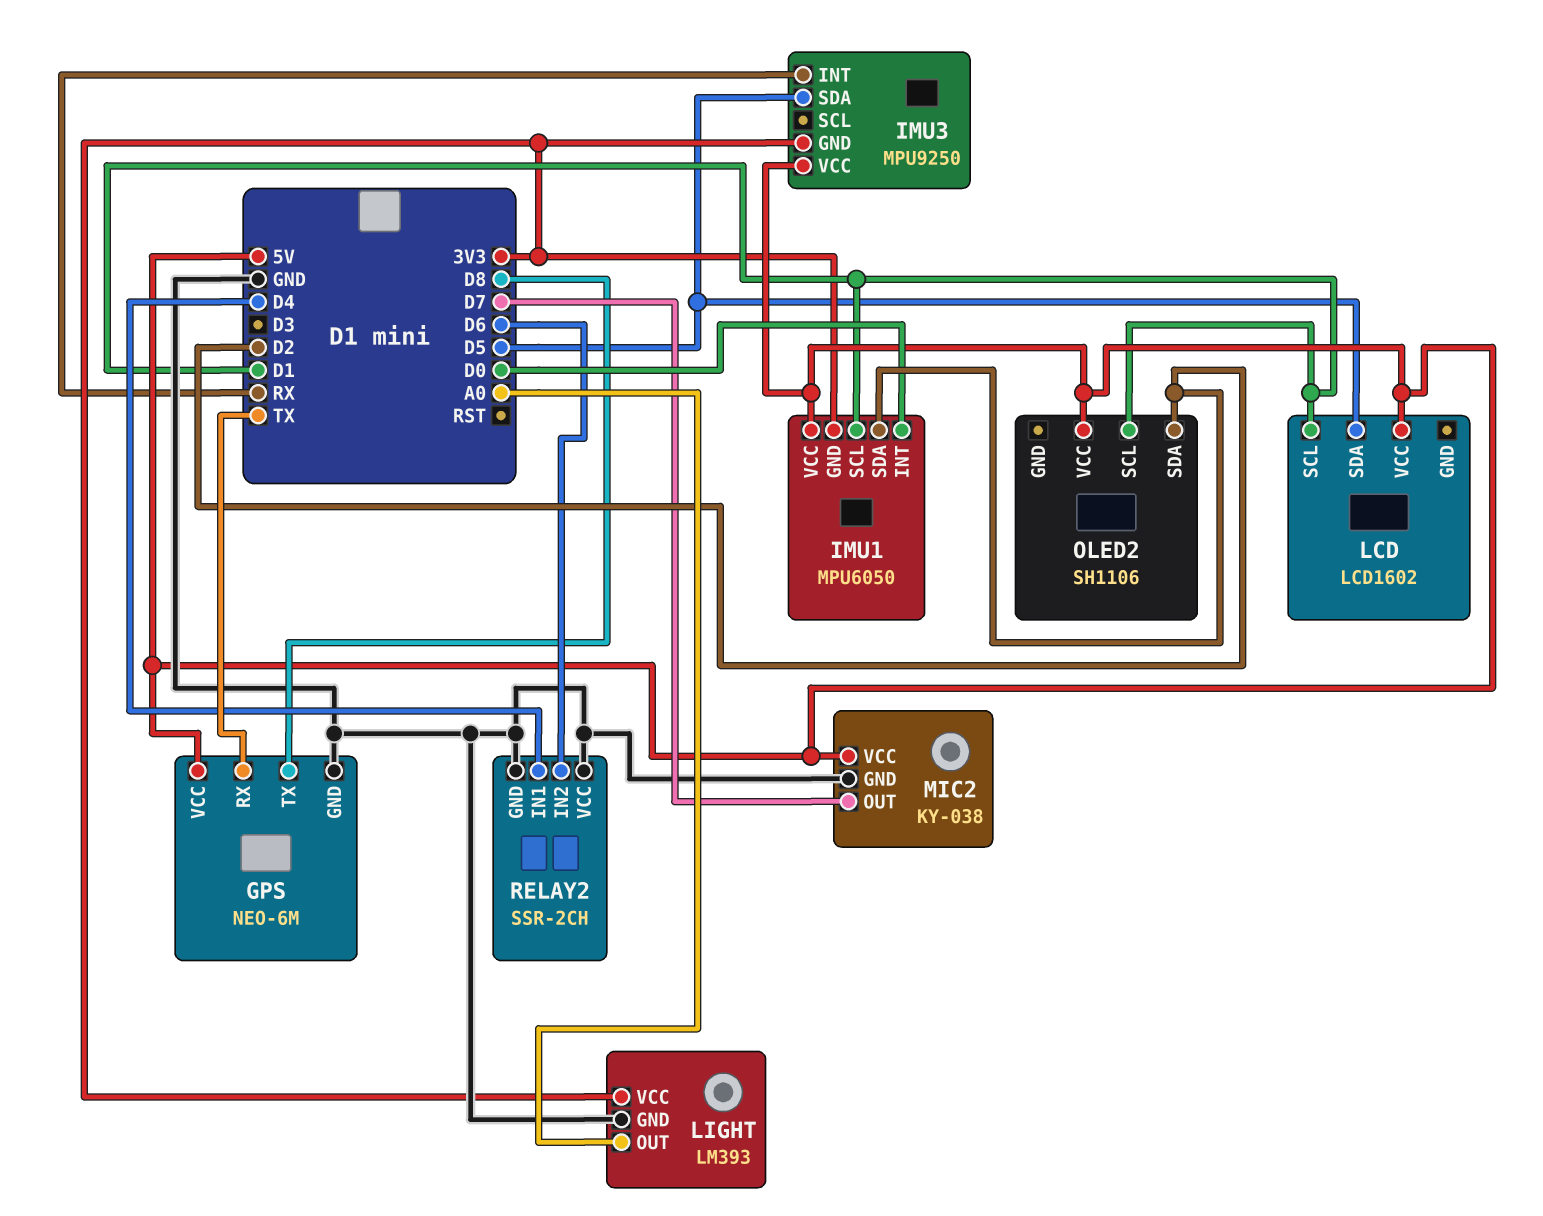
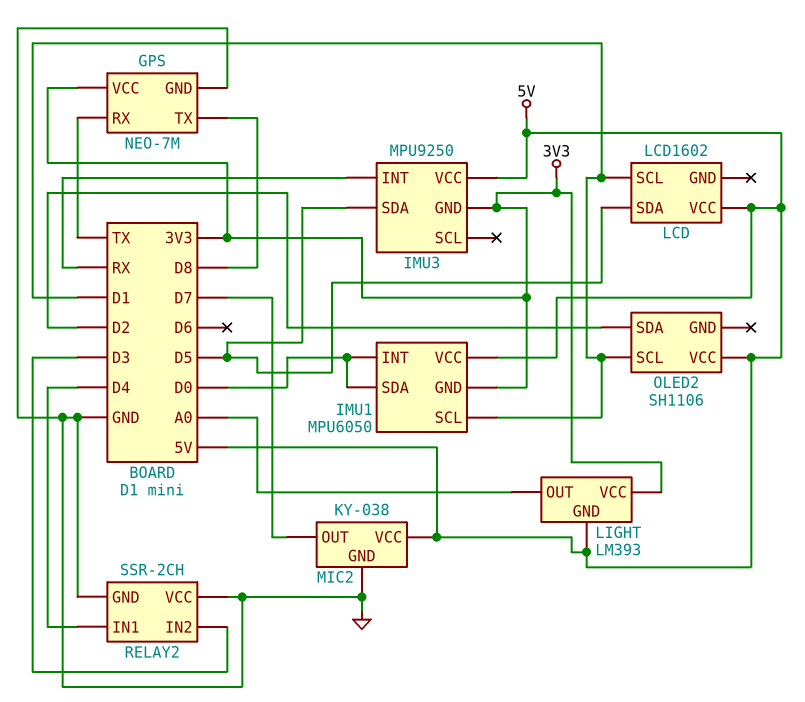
GPS: NEO-6M -> NEO-7M
GPS pin VCC: 5V -> 3V3
IMU1 pin SDA: D2 -> D0
LIGHT pin GND: GND -> 5V
RELAY2 pin IN2: D6 -> D3

